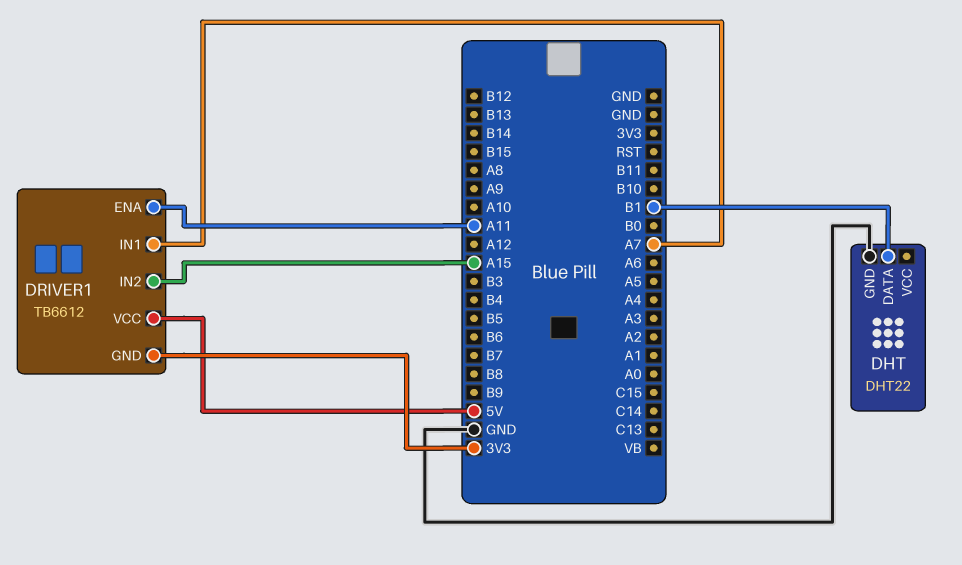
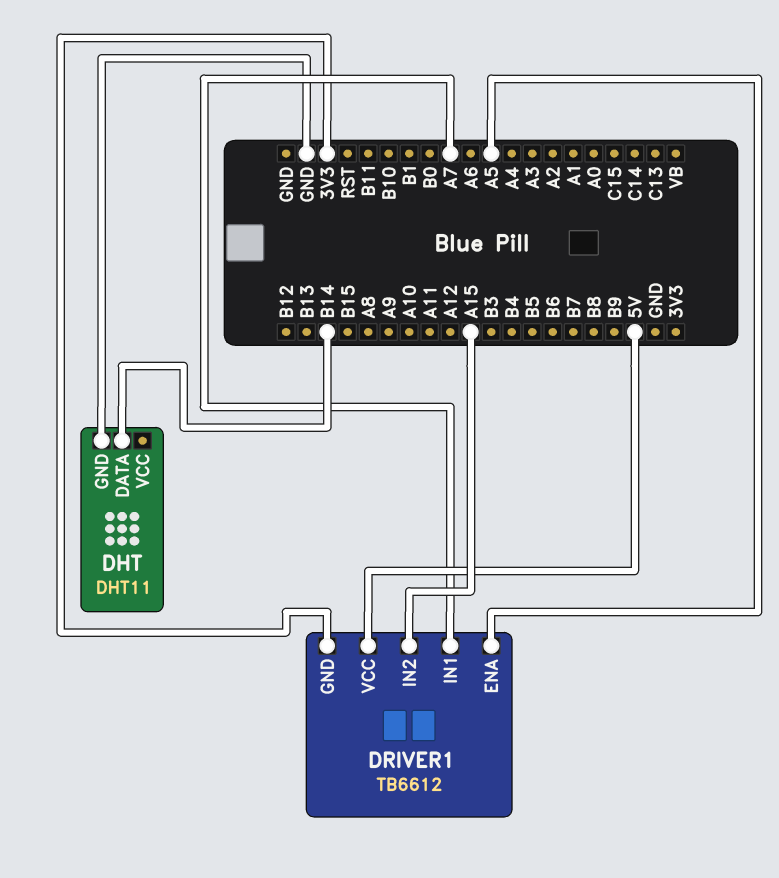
DHT: DHT22 -> DHT11
DHT pin DATA: B1 -> B14
DRIVER1 pin ENA: A11 -> A5

